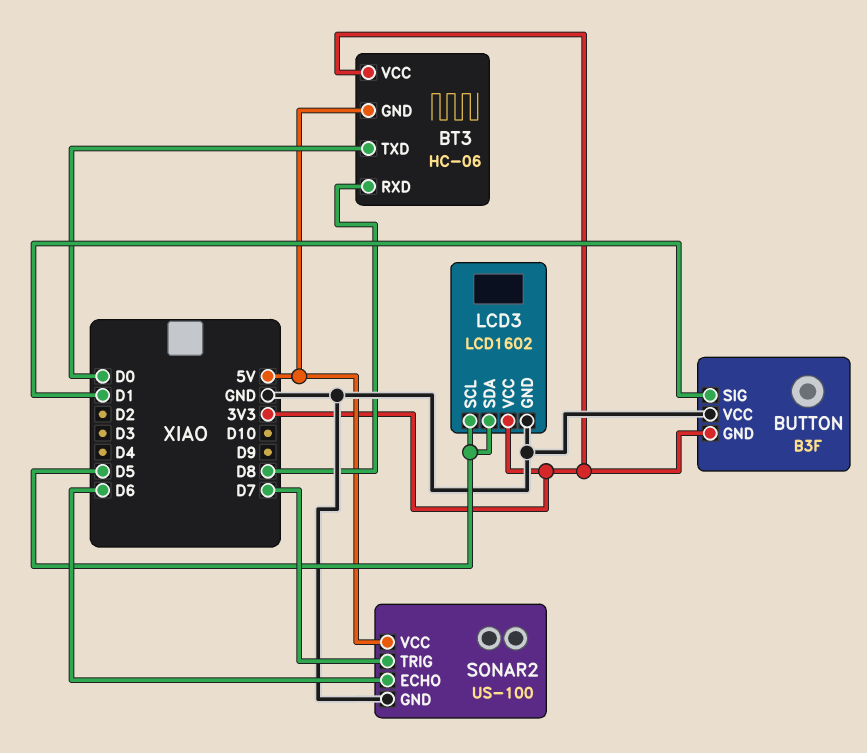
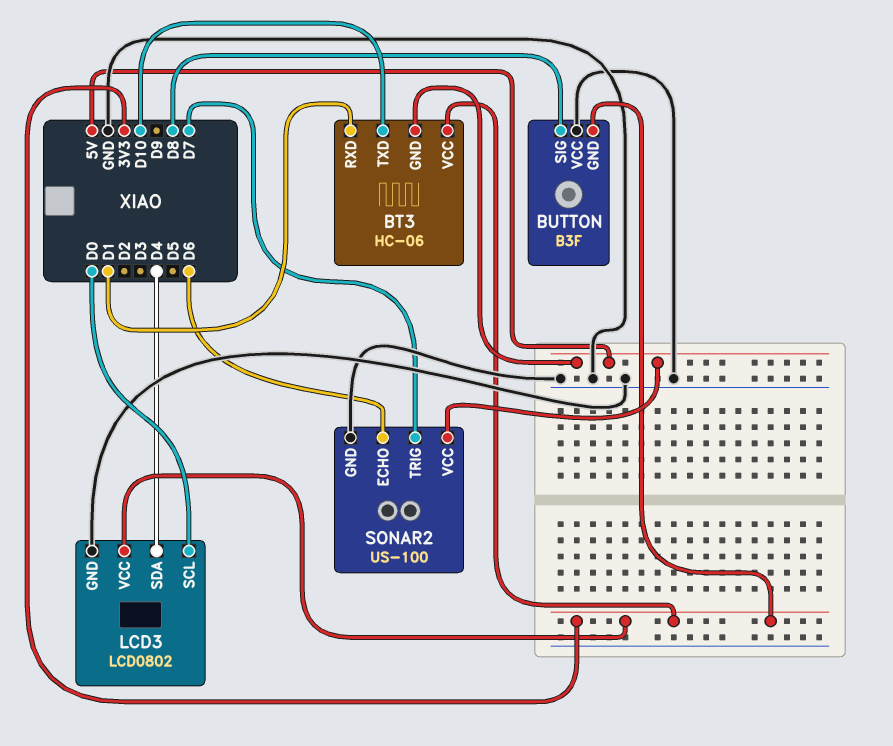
BT3 pin RXD: D8 -> D1
BT3 pin TXD: D0 -> D10
BUTTON pin SIG: D1 -> D8
LCD3: LCD1602 -> LCD0802
LCD3 pin SCL: D5 -> D0
LCD3 pin SDA: D5 -> D4

